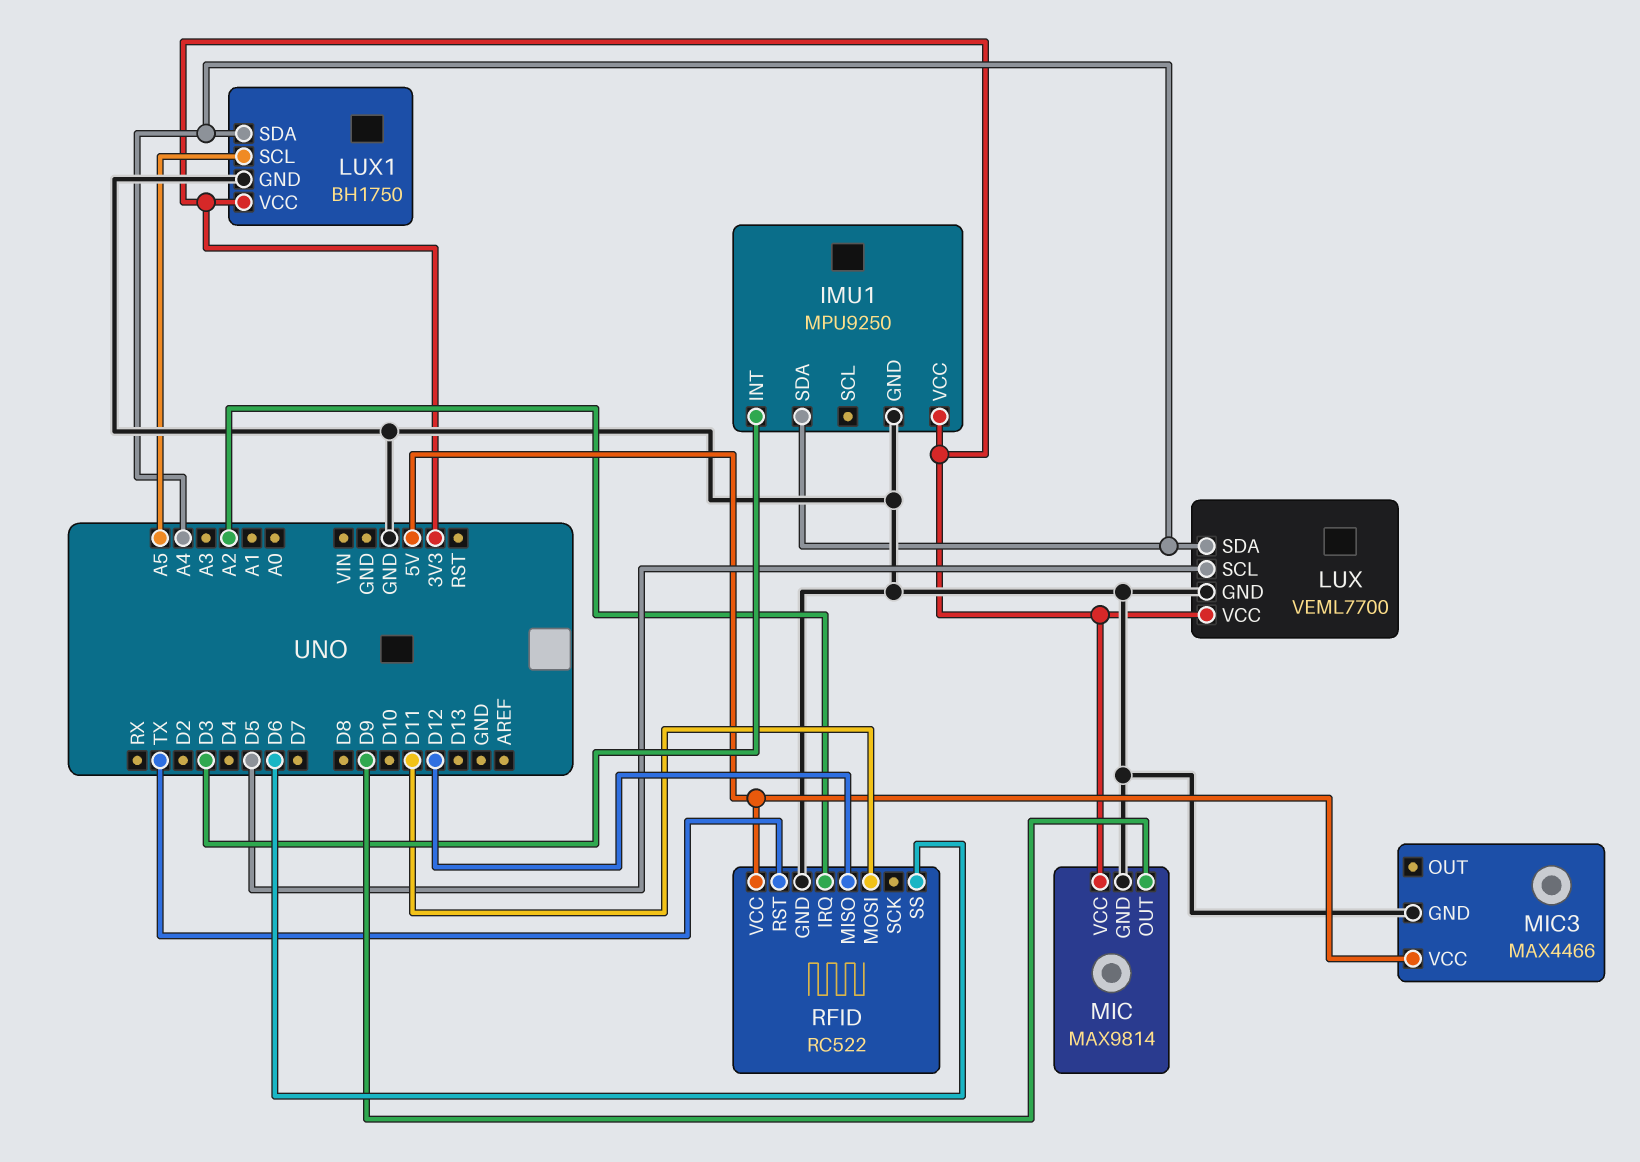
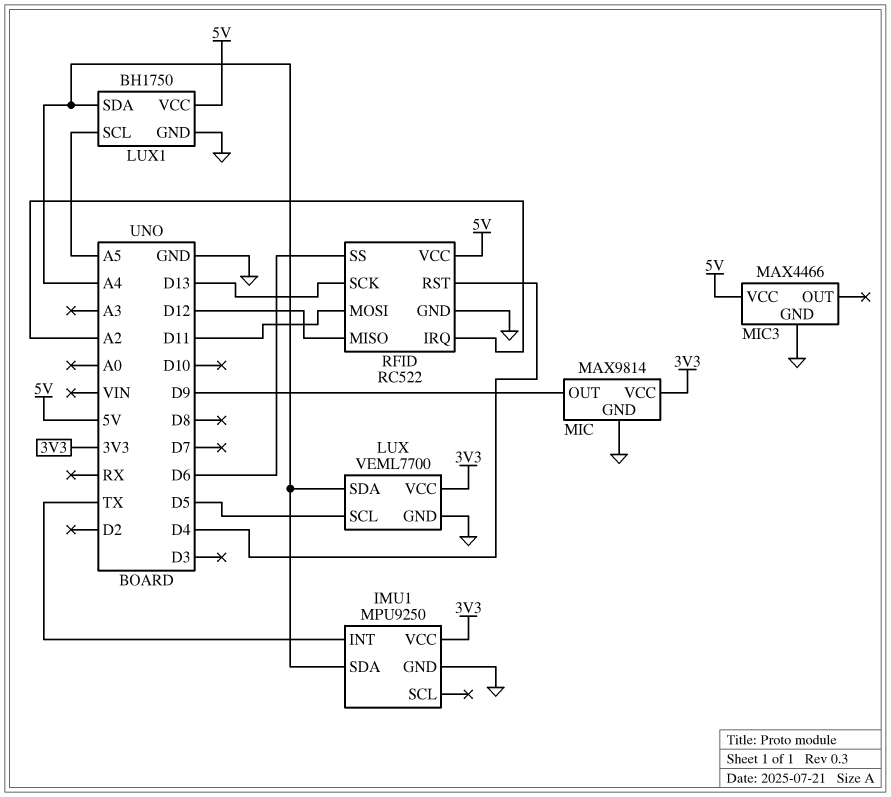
IMU1 pin INT: D3 -> TX
LUX1 pin VCC: 3V3 -> 5V
RFID pin RST: TX -> D4
RFID pin SCK: none -> D13

